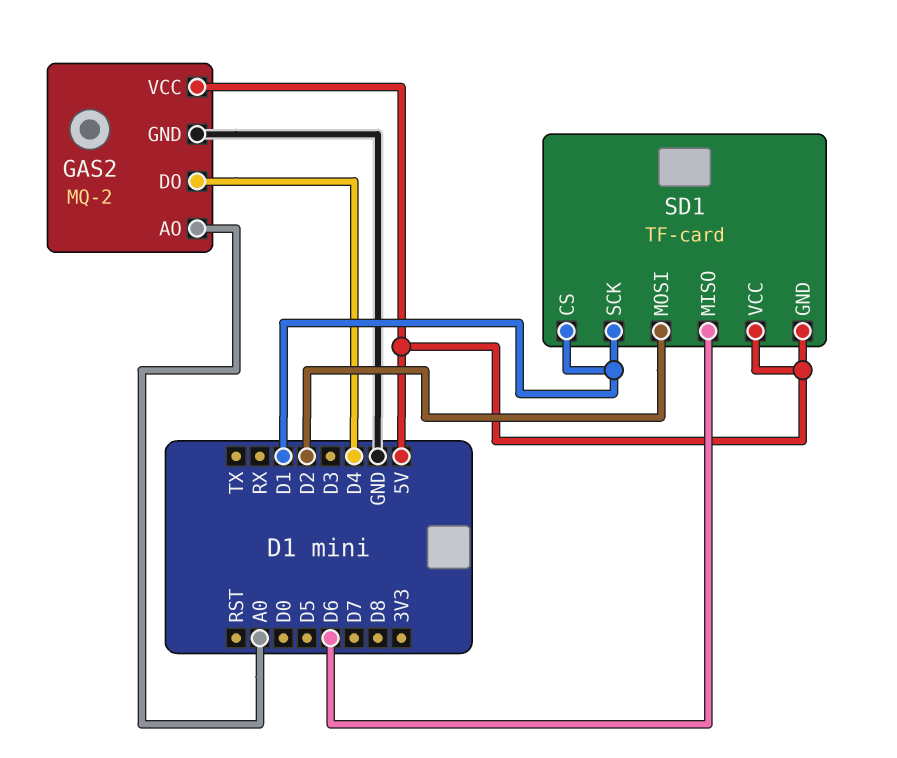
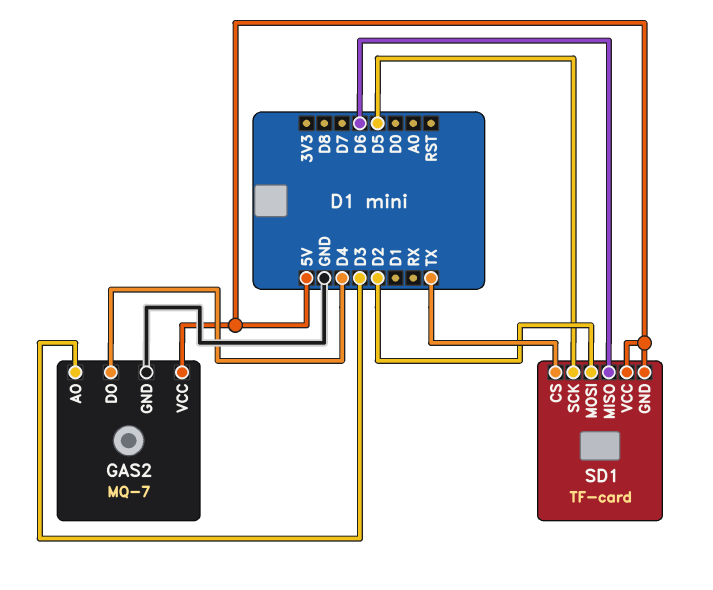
GAS2: MQ-2 -> MQ-7
GAS2 pin AO: A0 -> D3
SD1 pin CS: D1 -> TX
SD1 pin SCK: D1 -> D5

